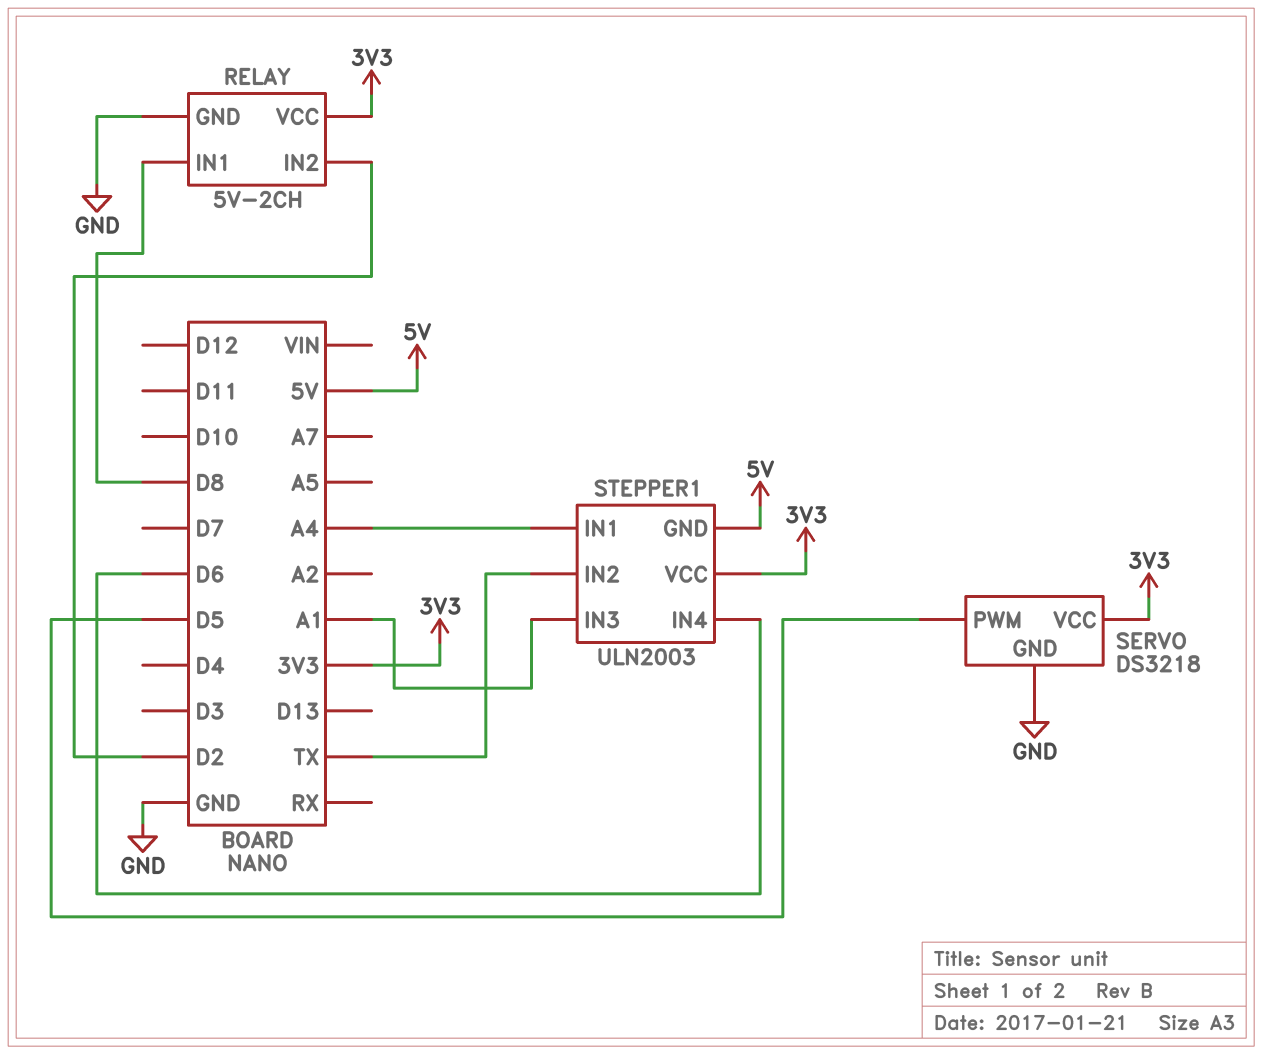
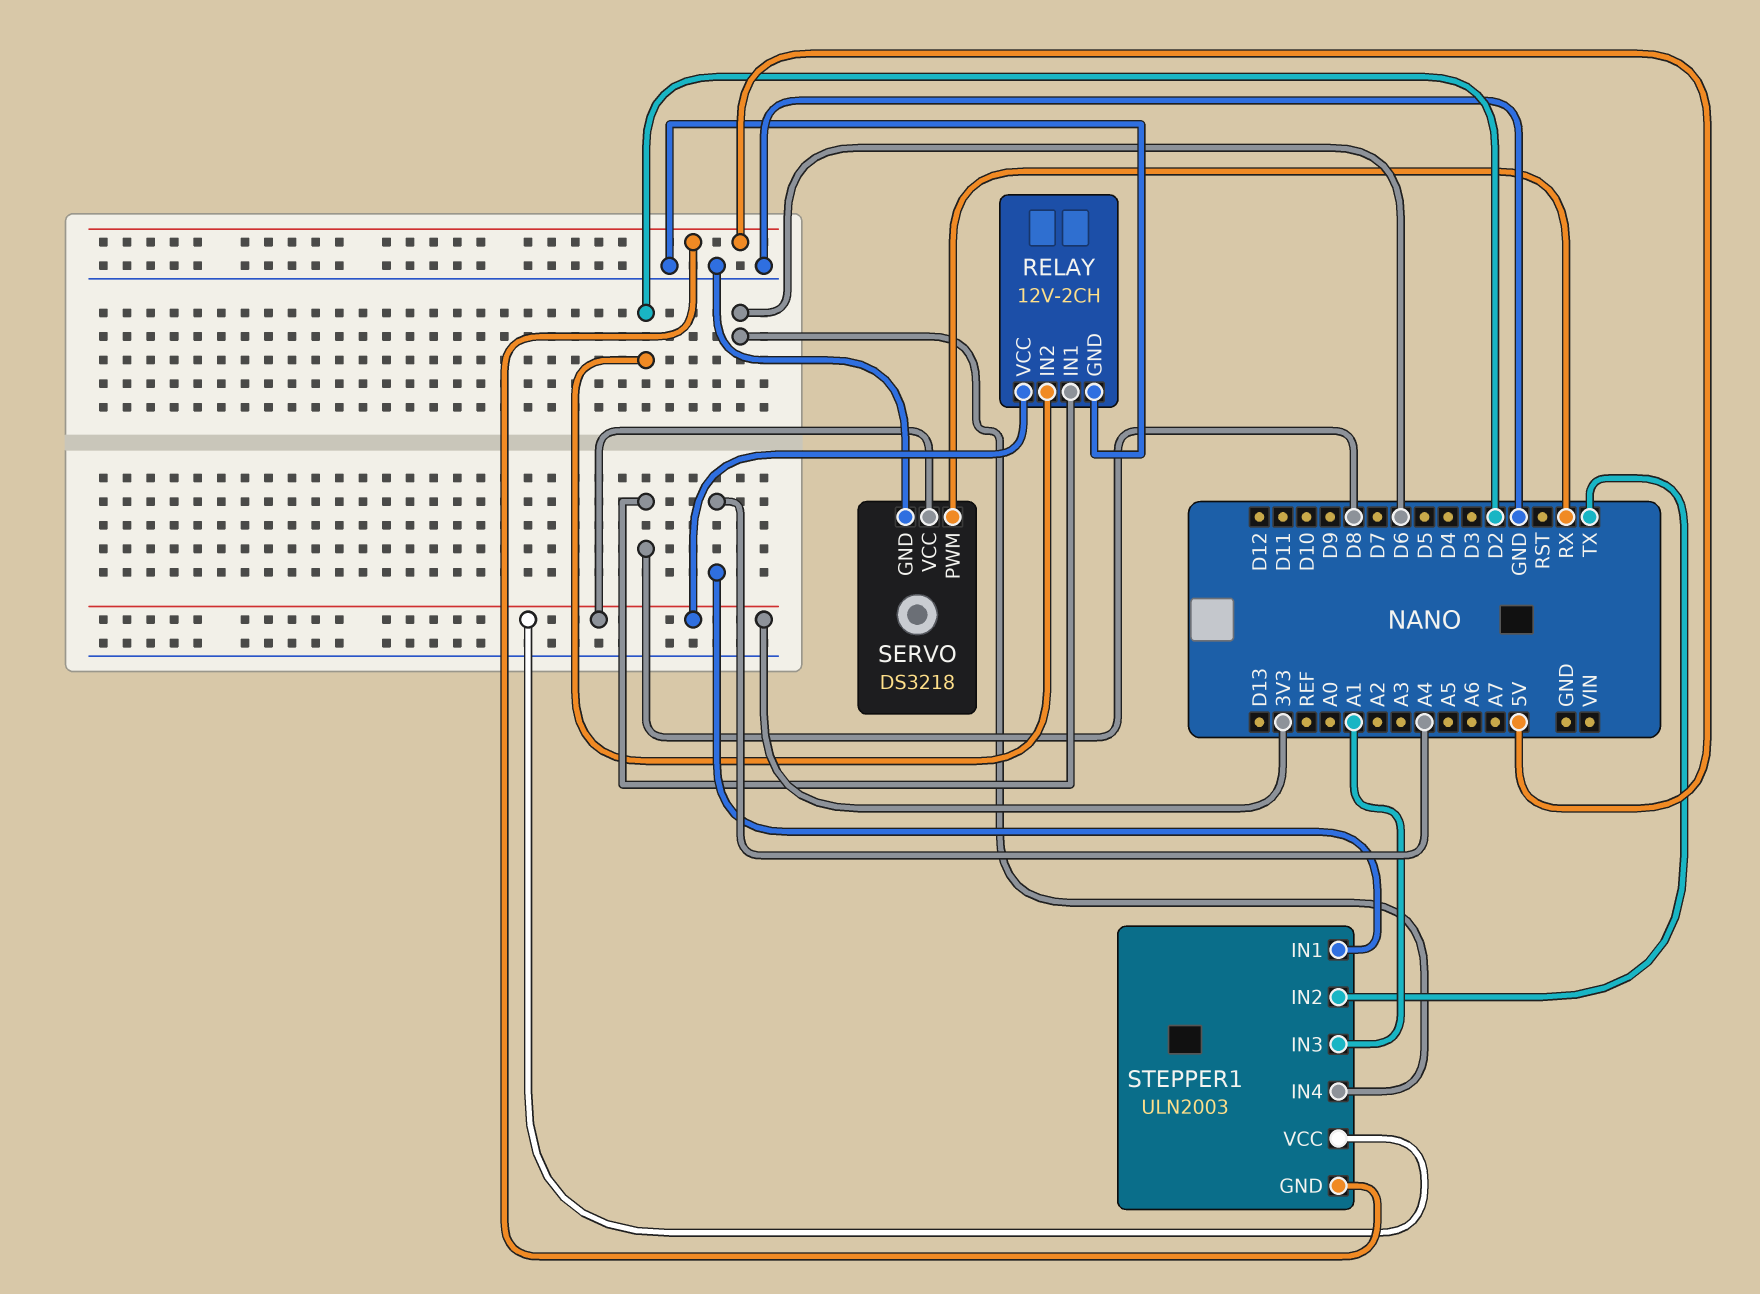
RELAY: 5V-2CH -> 12V-2CH
SERVO pin PWM: D5 -> RX

